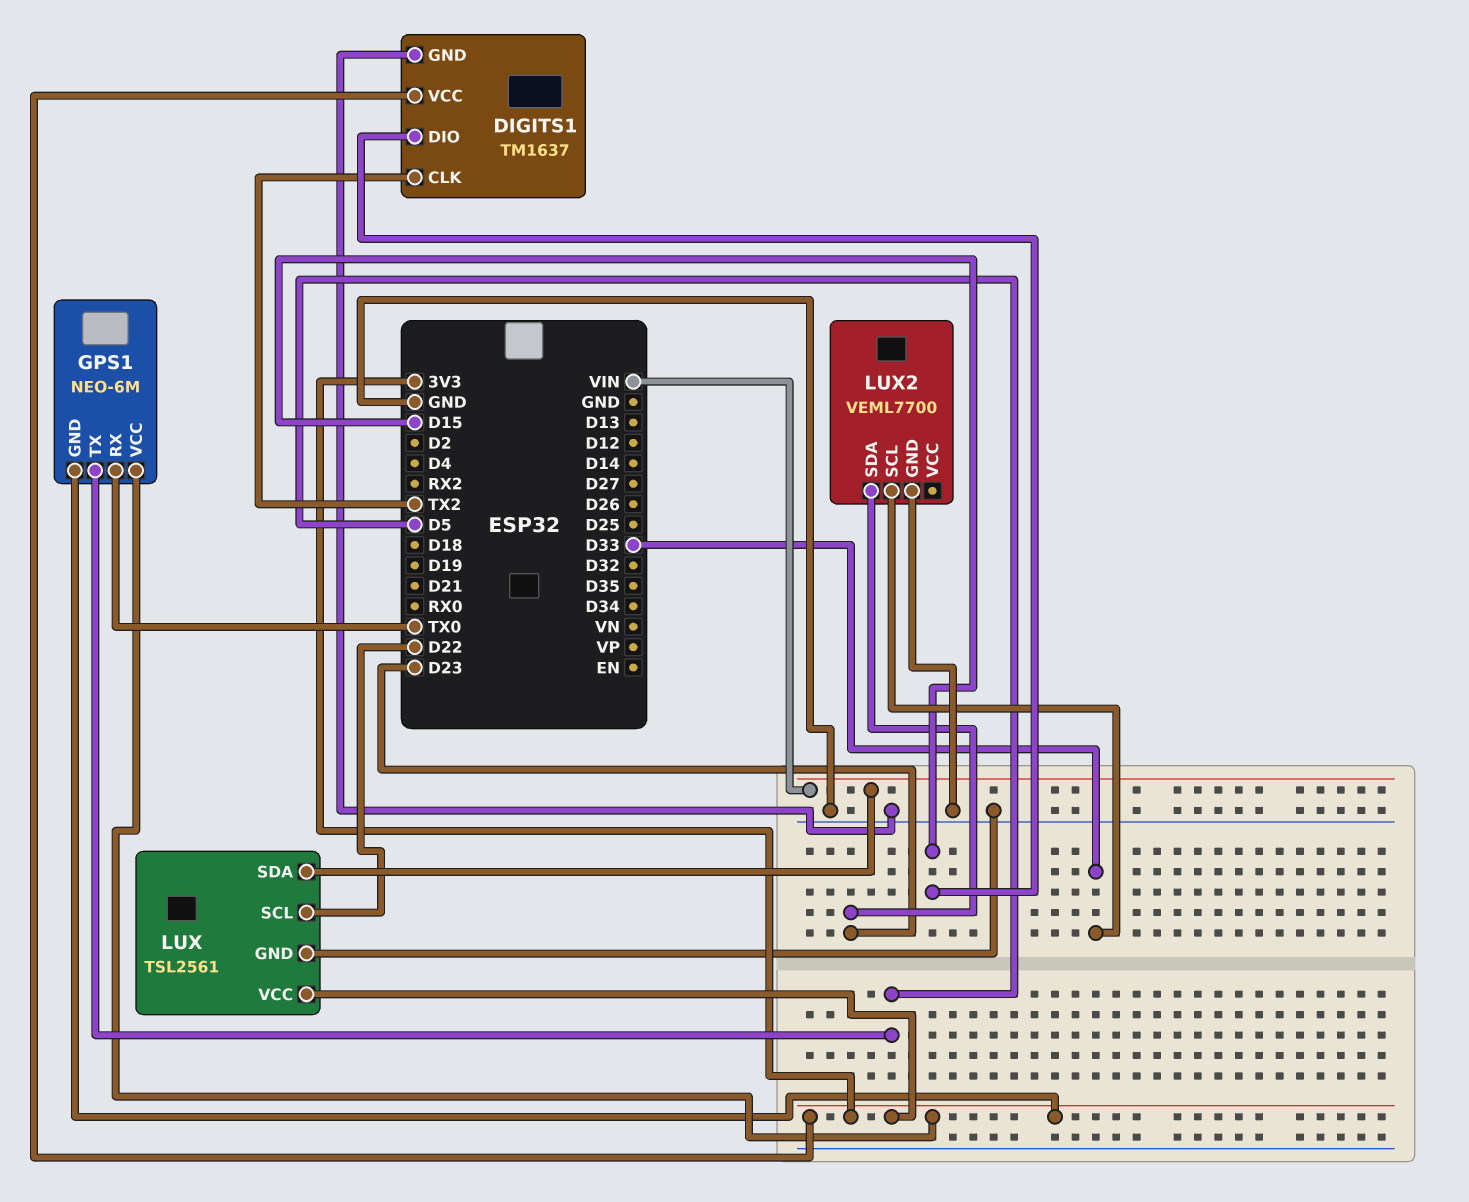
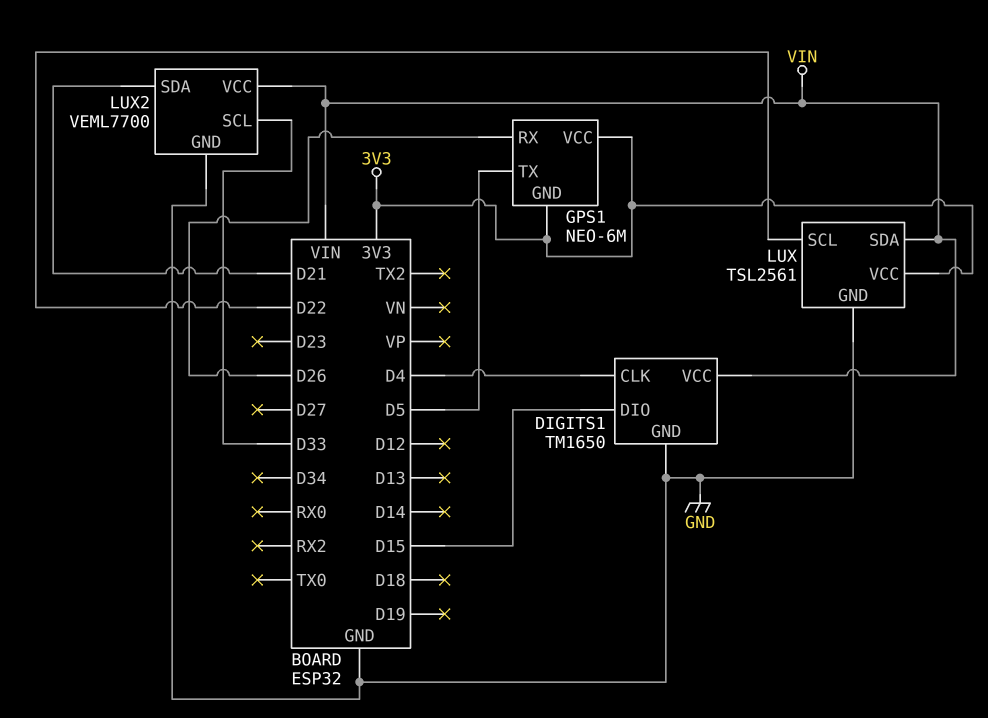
DIGITS1: TM1637 -> TM1650
DIGITS1 pin CLK: TX2 -> D4
DIGITS1 pin VCC: 3V3 -> VIN
GPS1 pin RX: TX0 -> D26
LUX2 pin SDA: D23 -> D21
LUX2 pin VCC: none -> VIN

